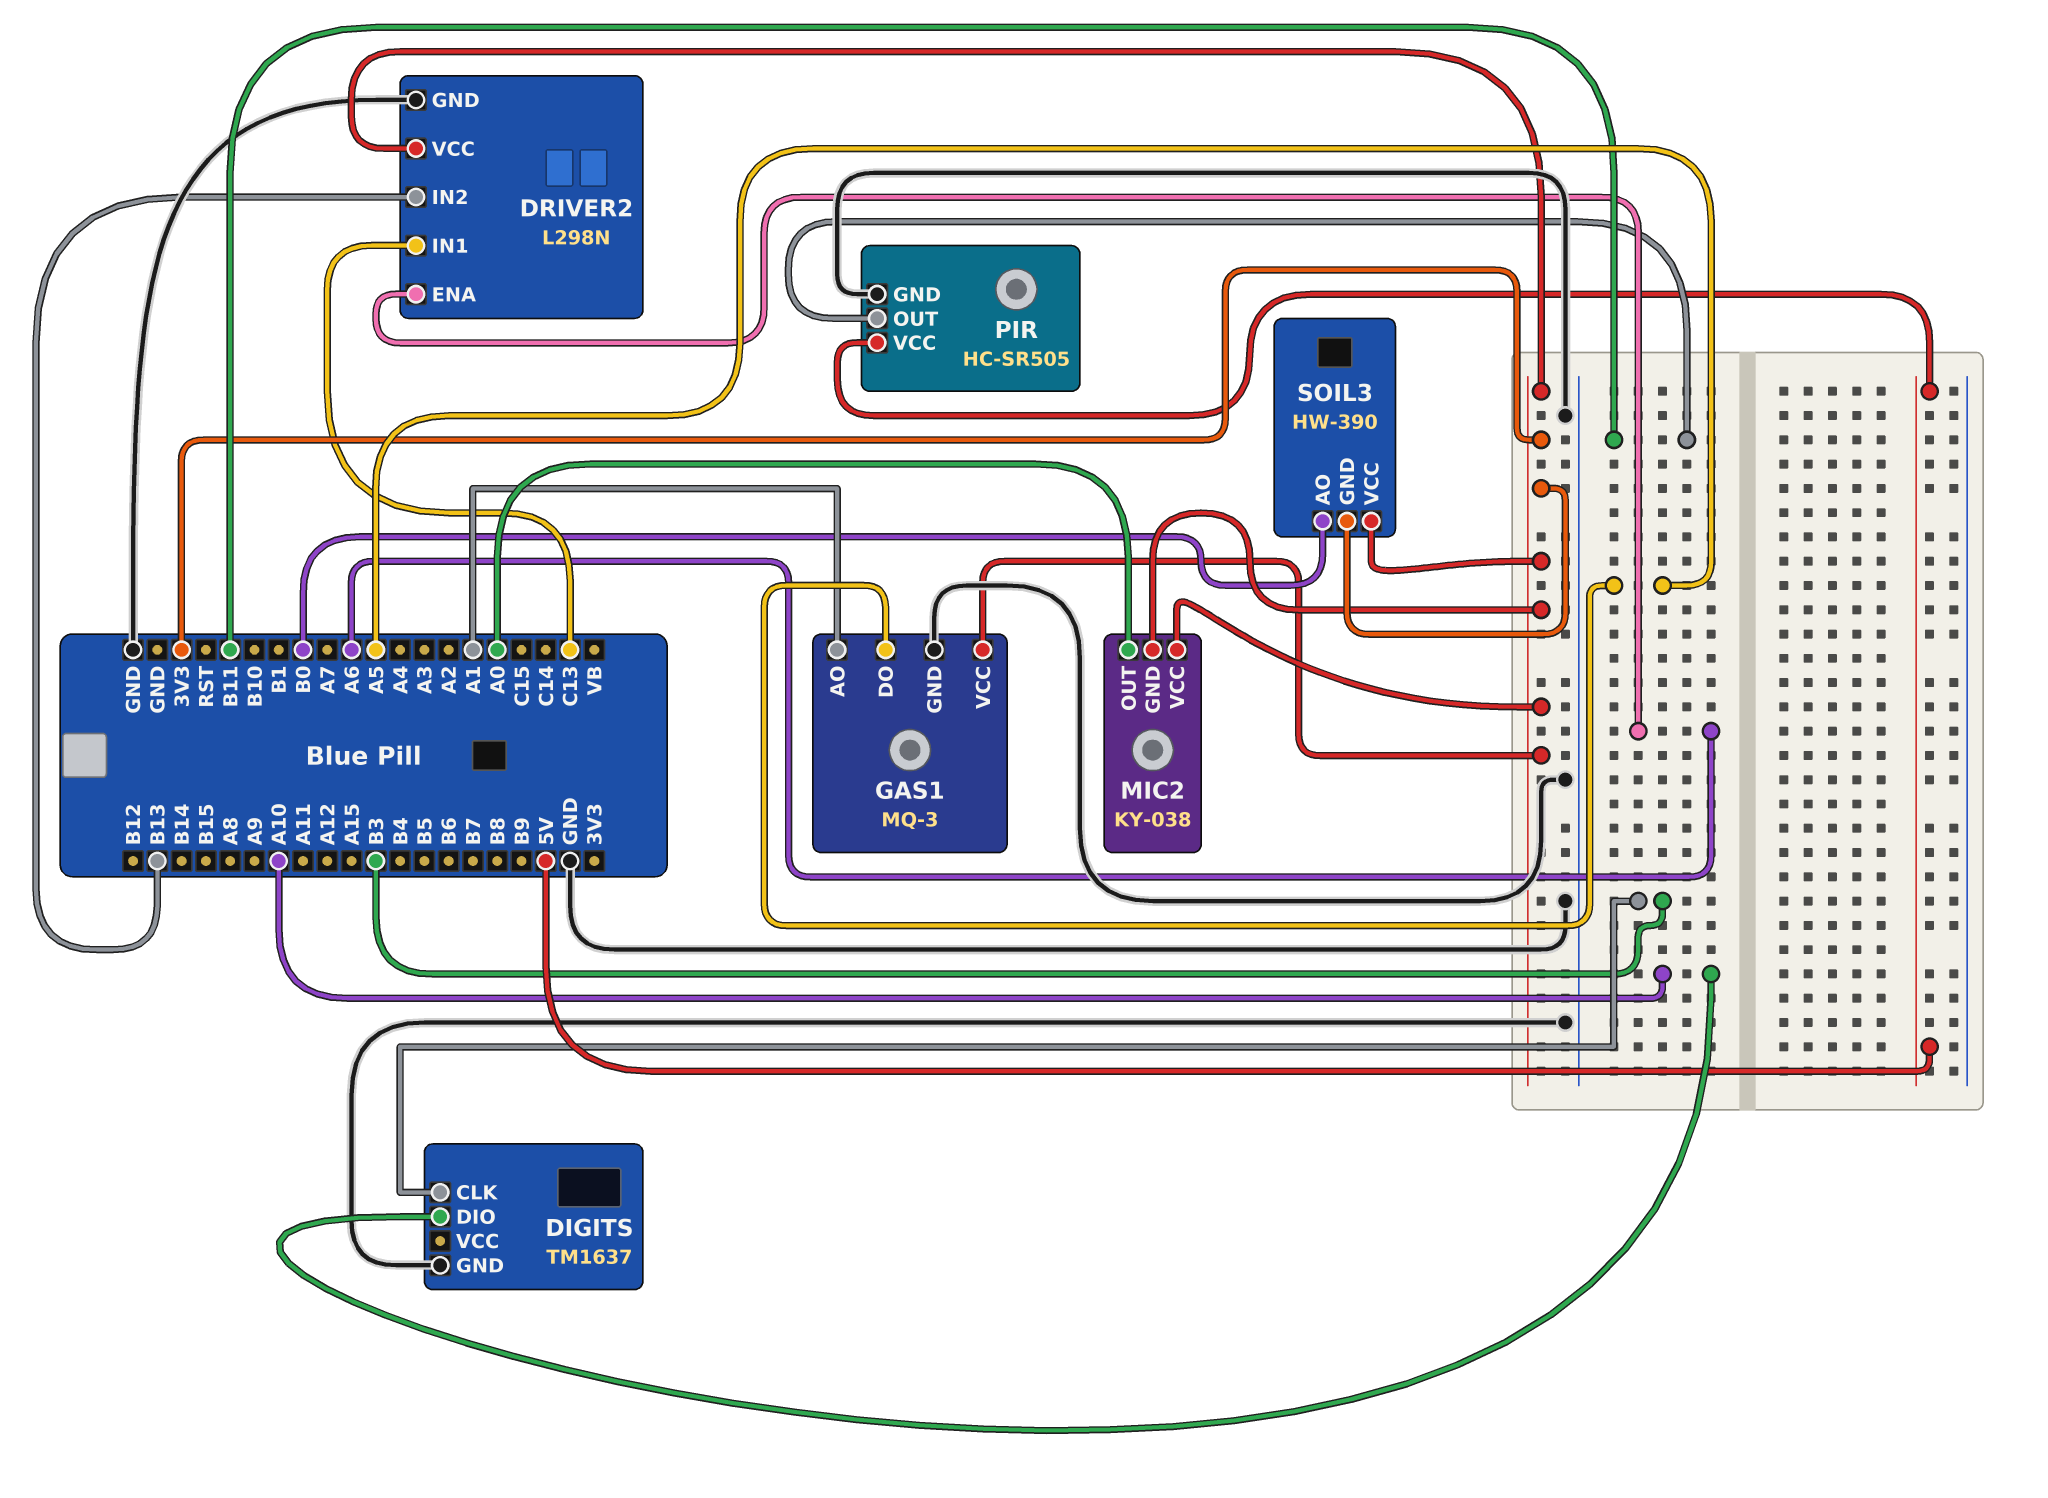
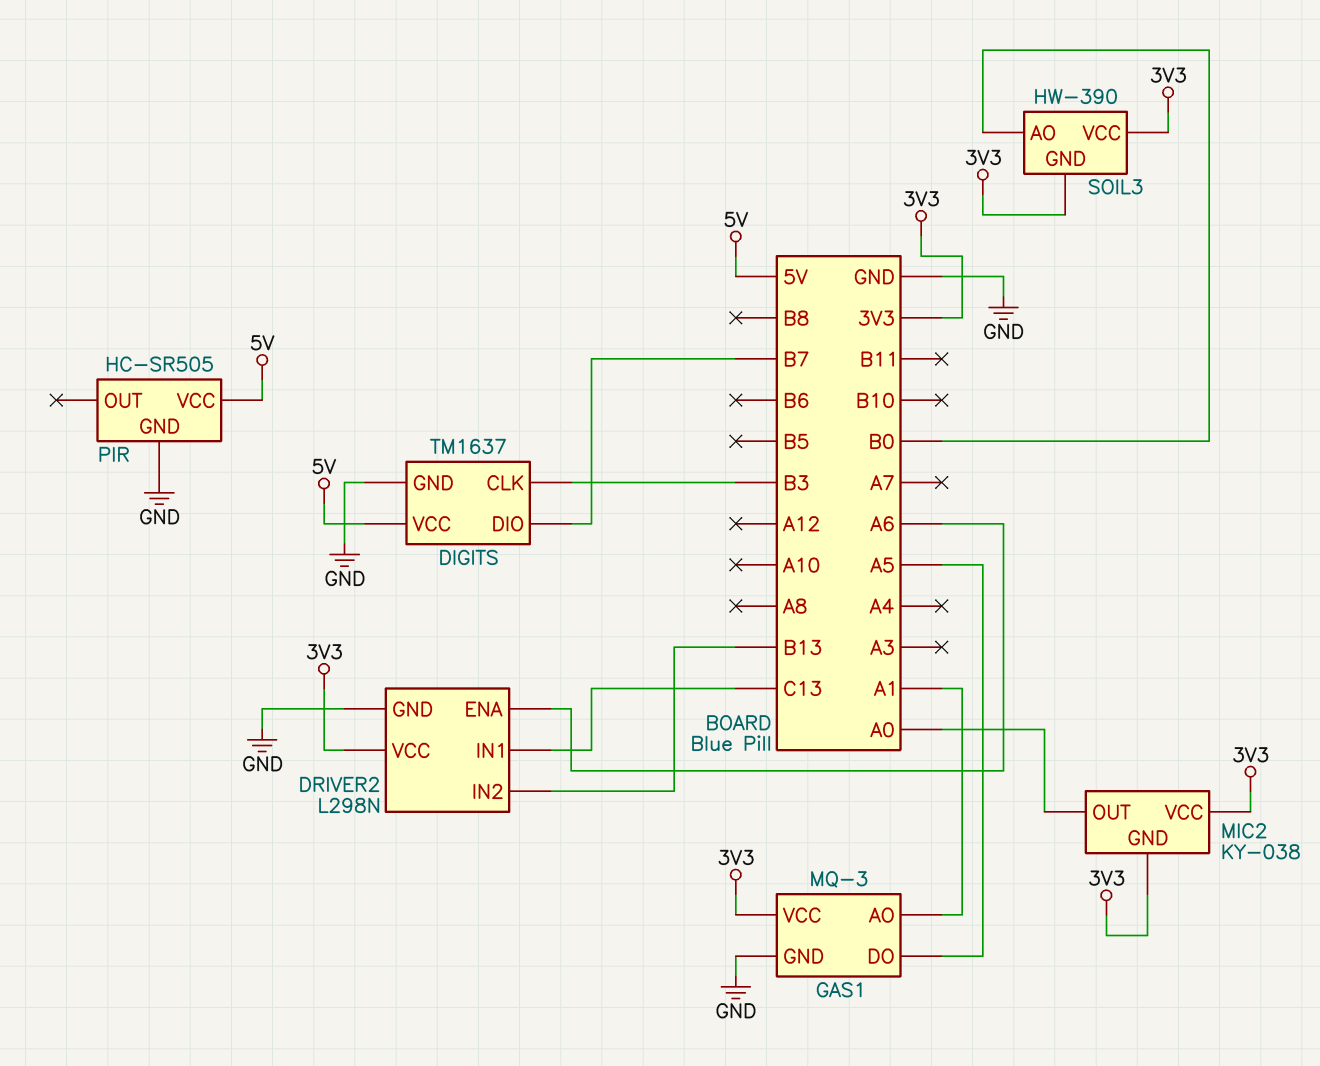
DIGITS pin DIO: A10 -> B7
DIGITS pin VCC: none -> 5V
PIR pin OUT: B11 -> none

